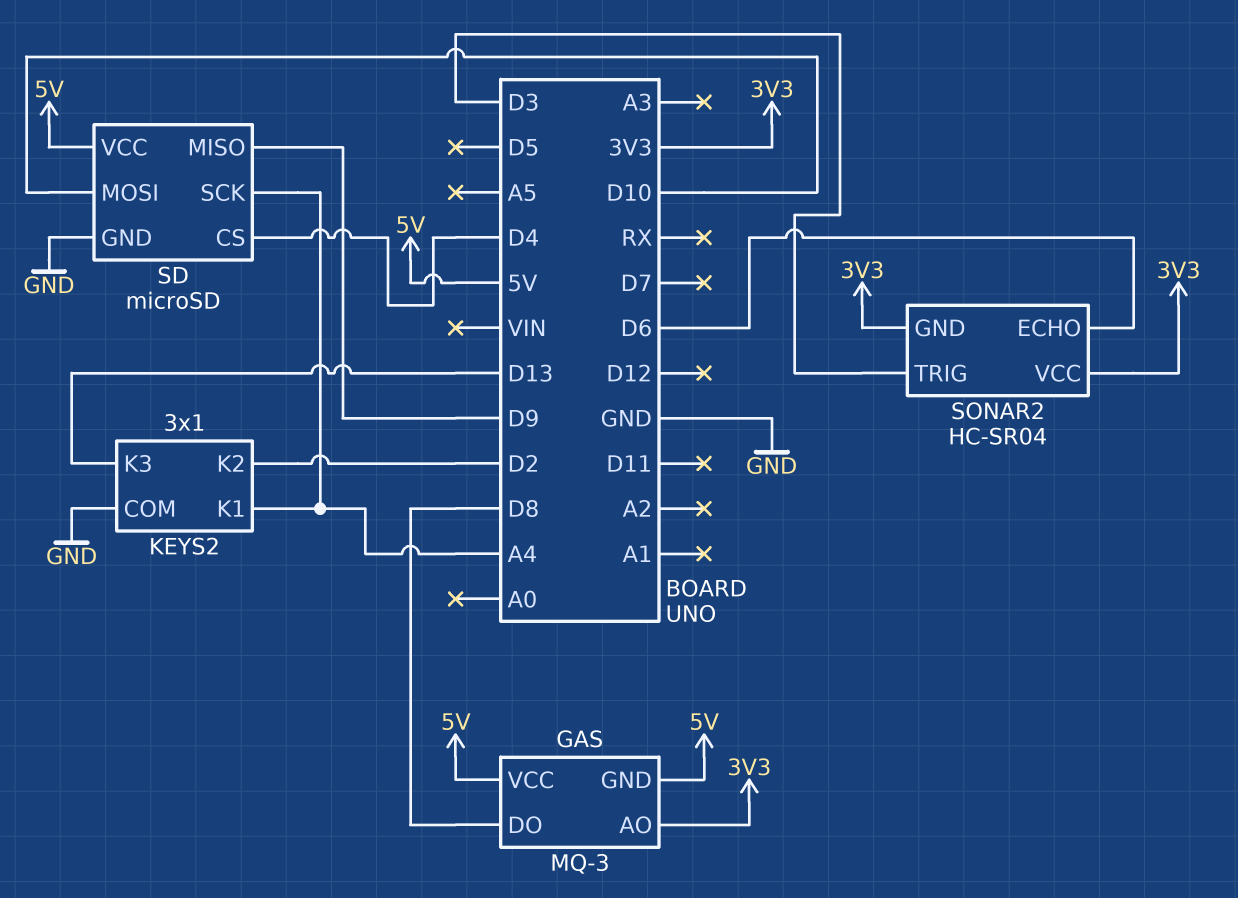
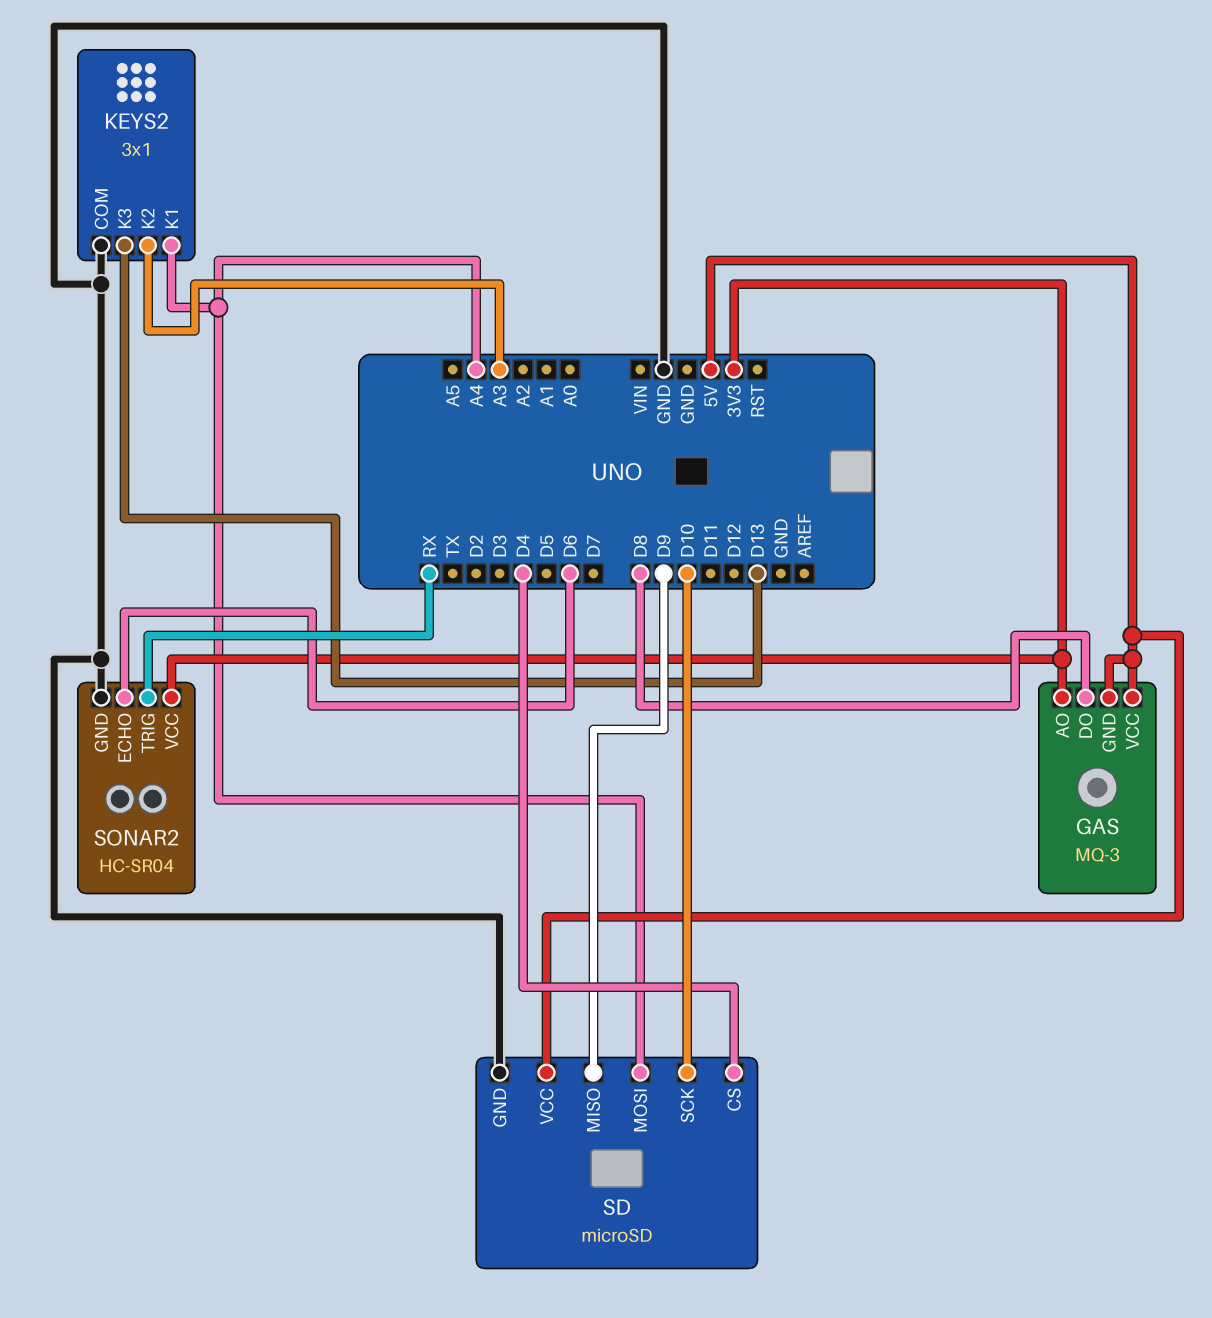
KEYS2 pin K2: D2 -> A3
SD pin MOSI: D10 -> A4
SD pin SCK: A4 -> D10
SONAR2 pin GND: 3V3 -> GND
SONAR2 pin TRIG: D3 -> RX

